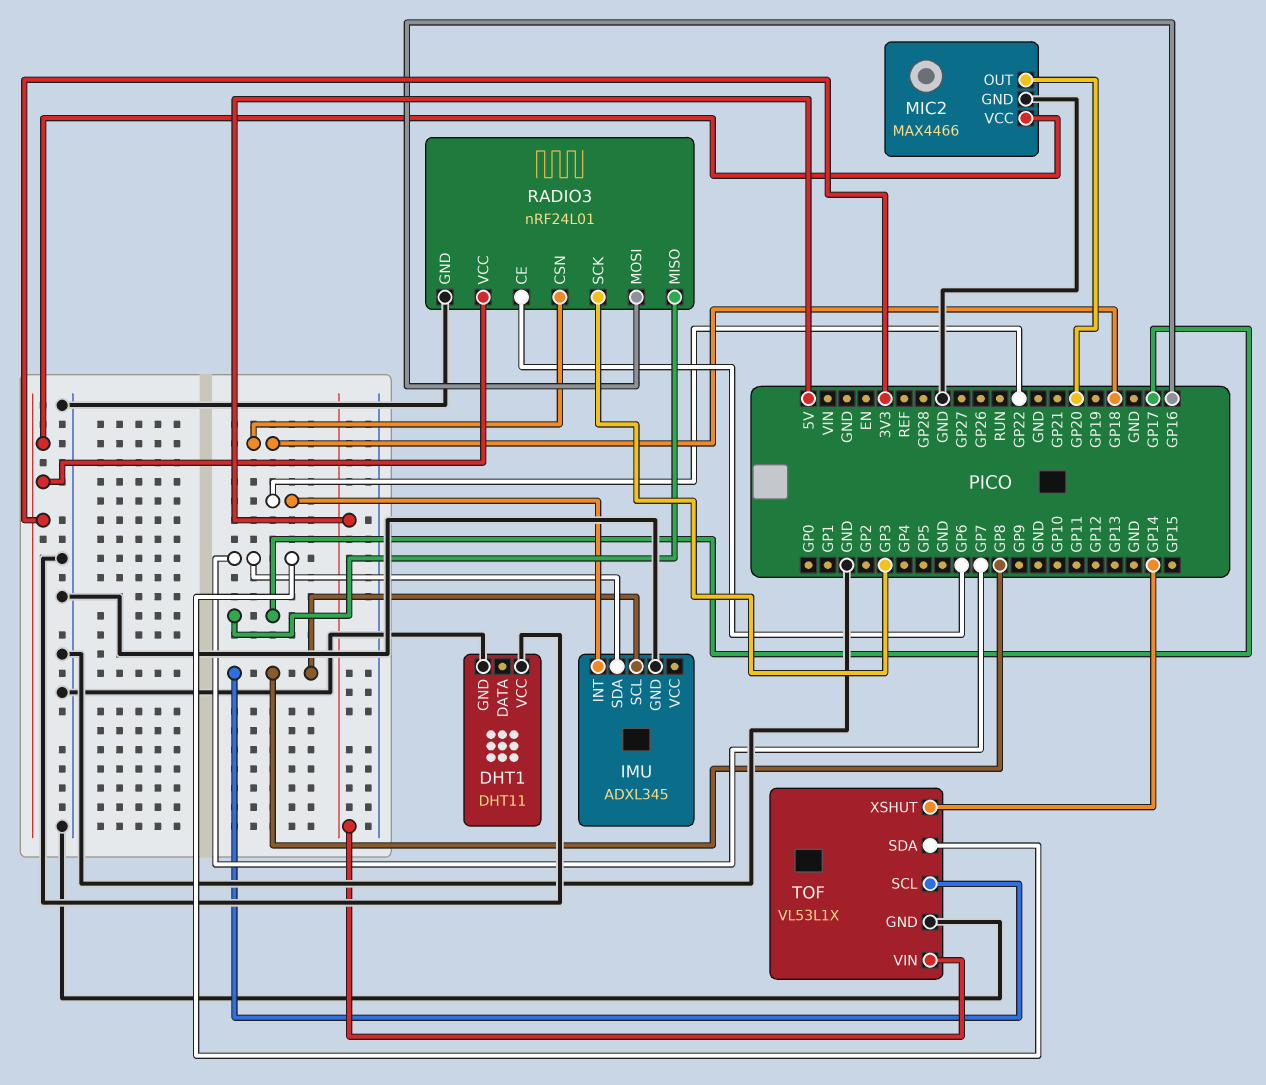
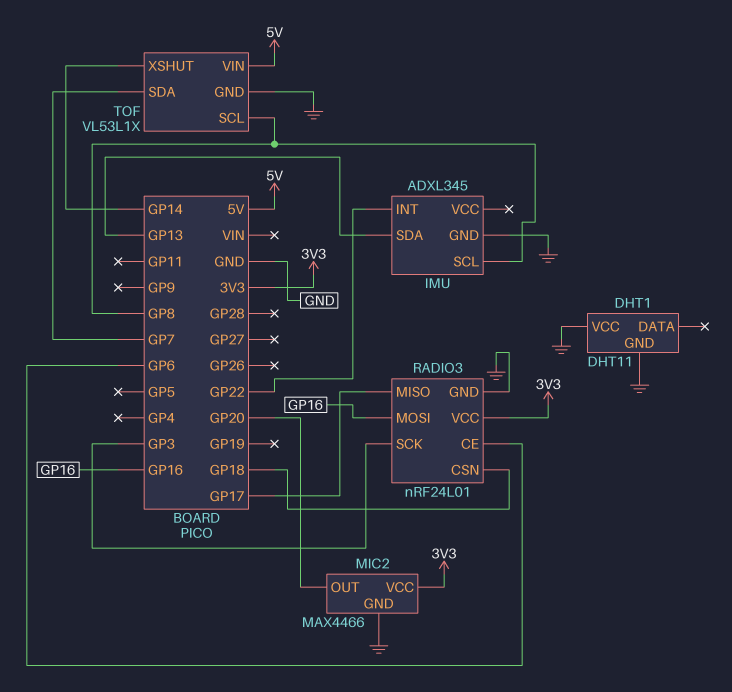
IMU pin SDA: GP7 -> GP13

